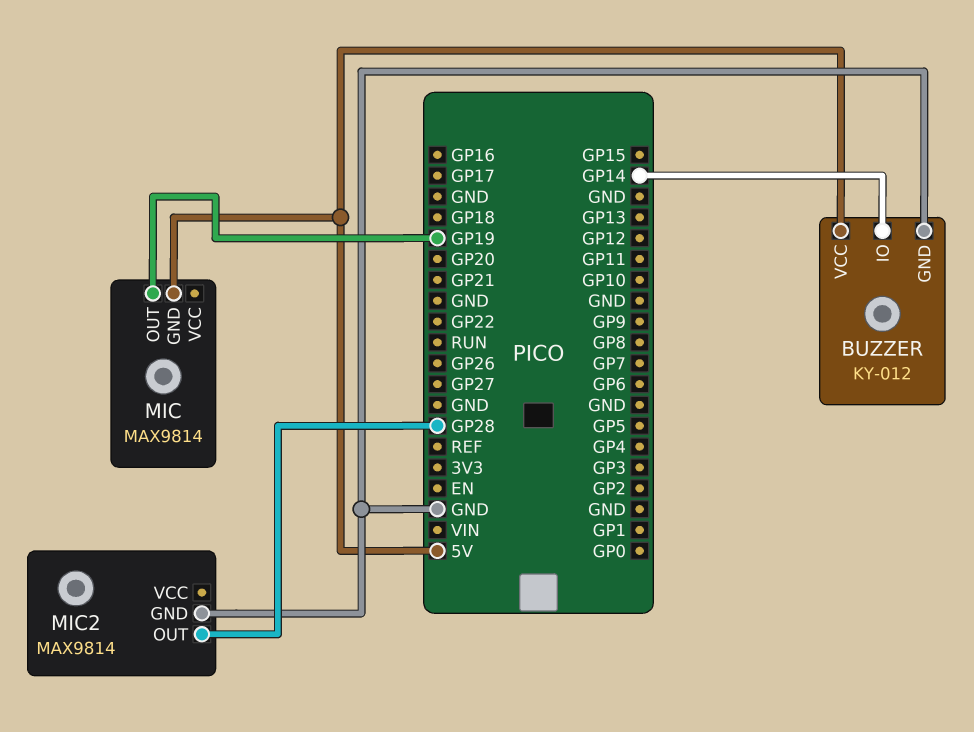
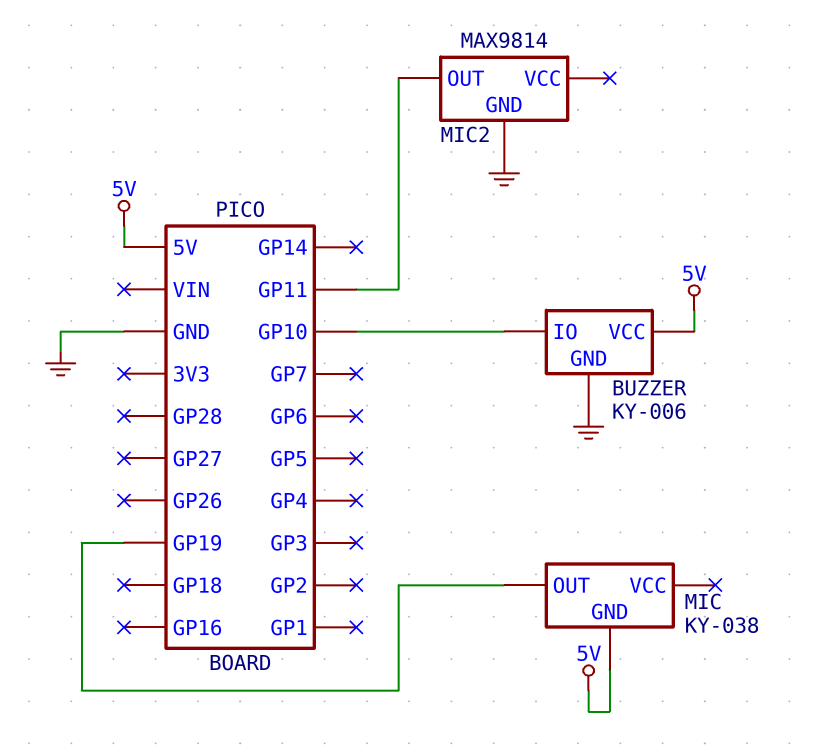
BUZZER: KY-012 -> KY-006
BUZZER pin IO: GP14 -> GP10
MIC: MAX9814 -> KY-038
MIC2 pin OUT: GP28 -> GP11

